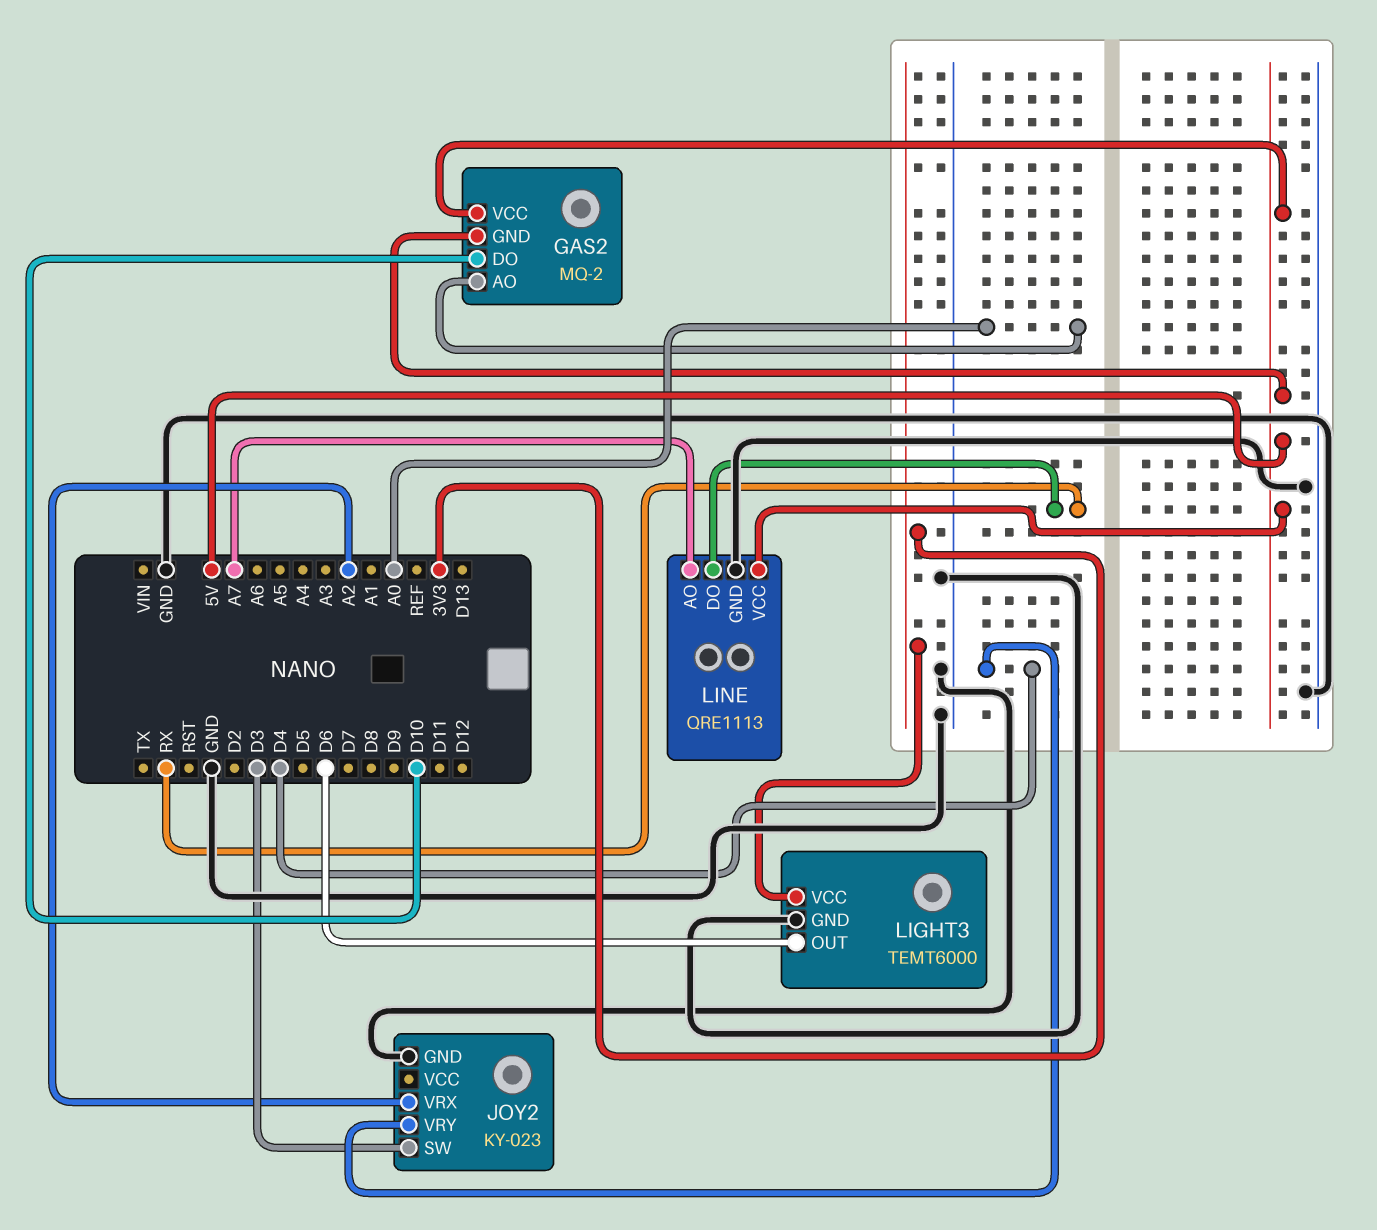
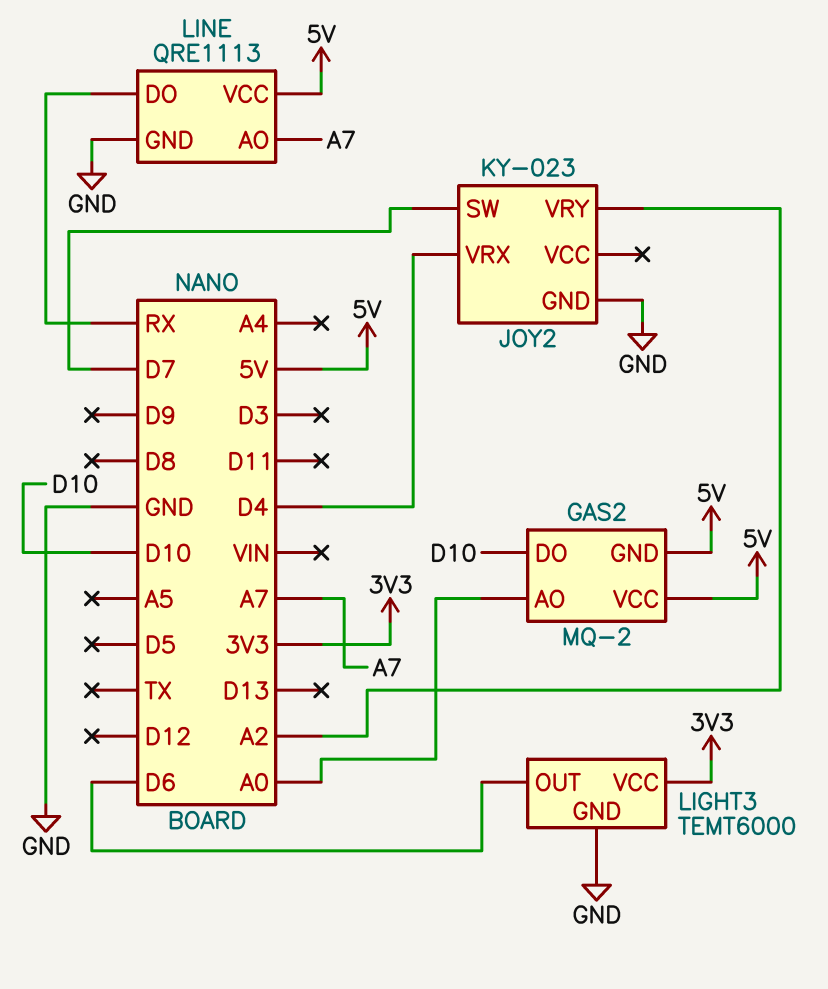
JOY2 pin SW: D3 -> D7
JOY2 pin VRX: A2 -> D4
JOY2 pin VRY: D4 -> A2

